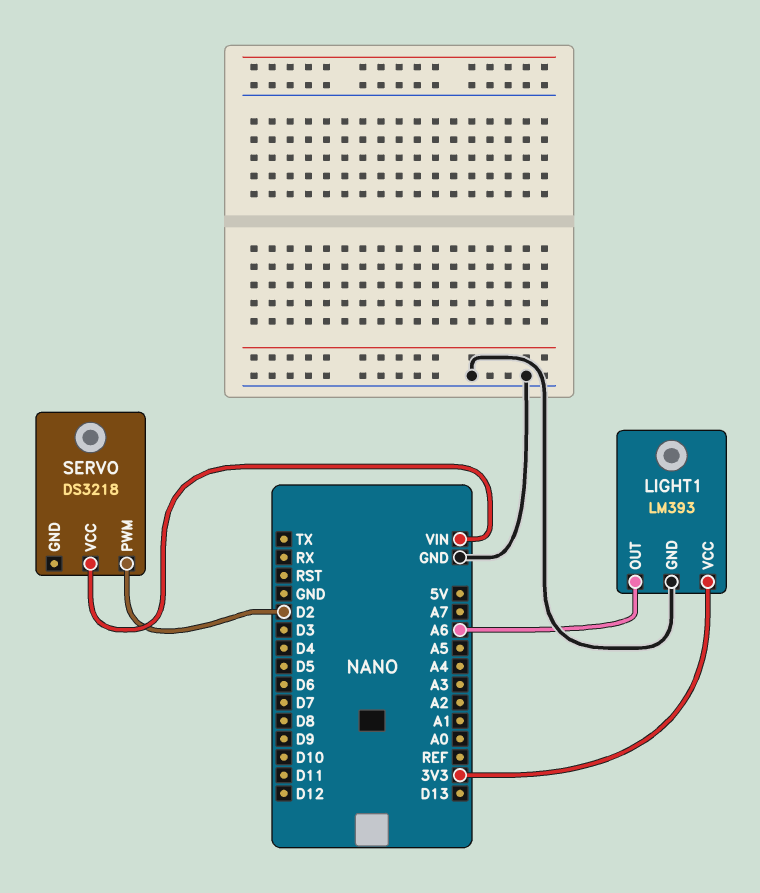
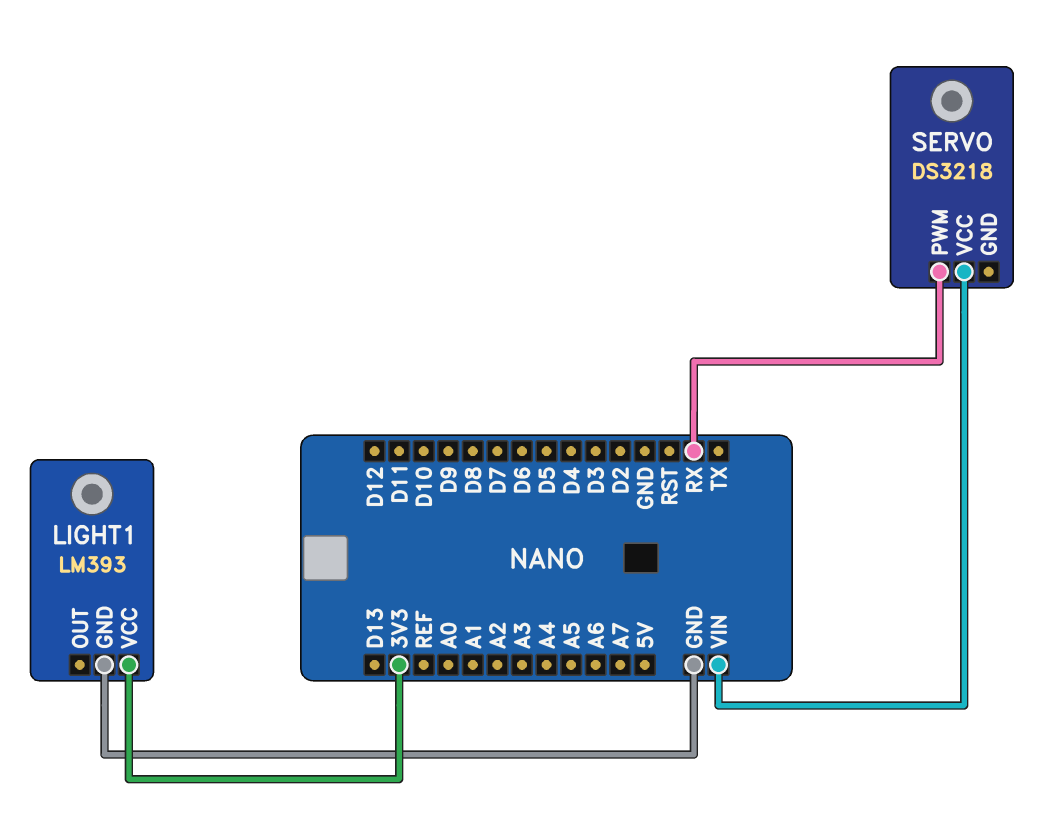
LIGHT1 pin OUT: A6 -> none
SERVO pin PWM: D2 -> RX

